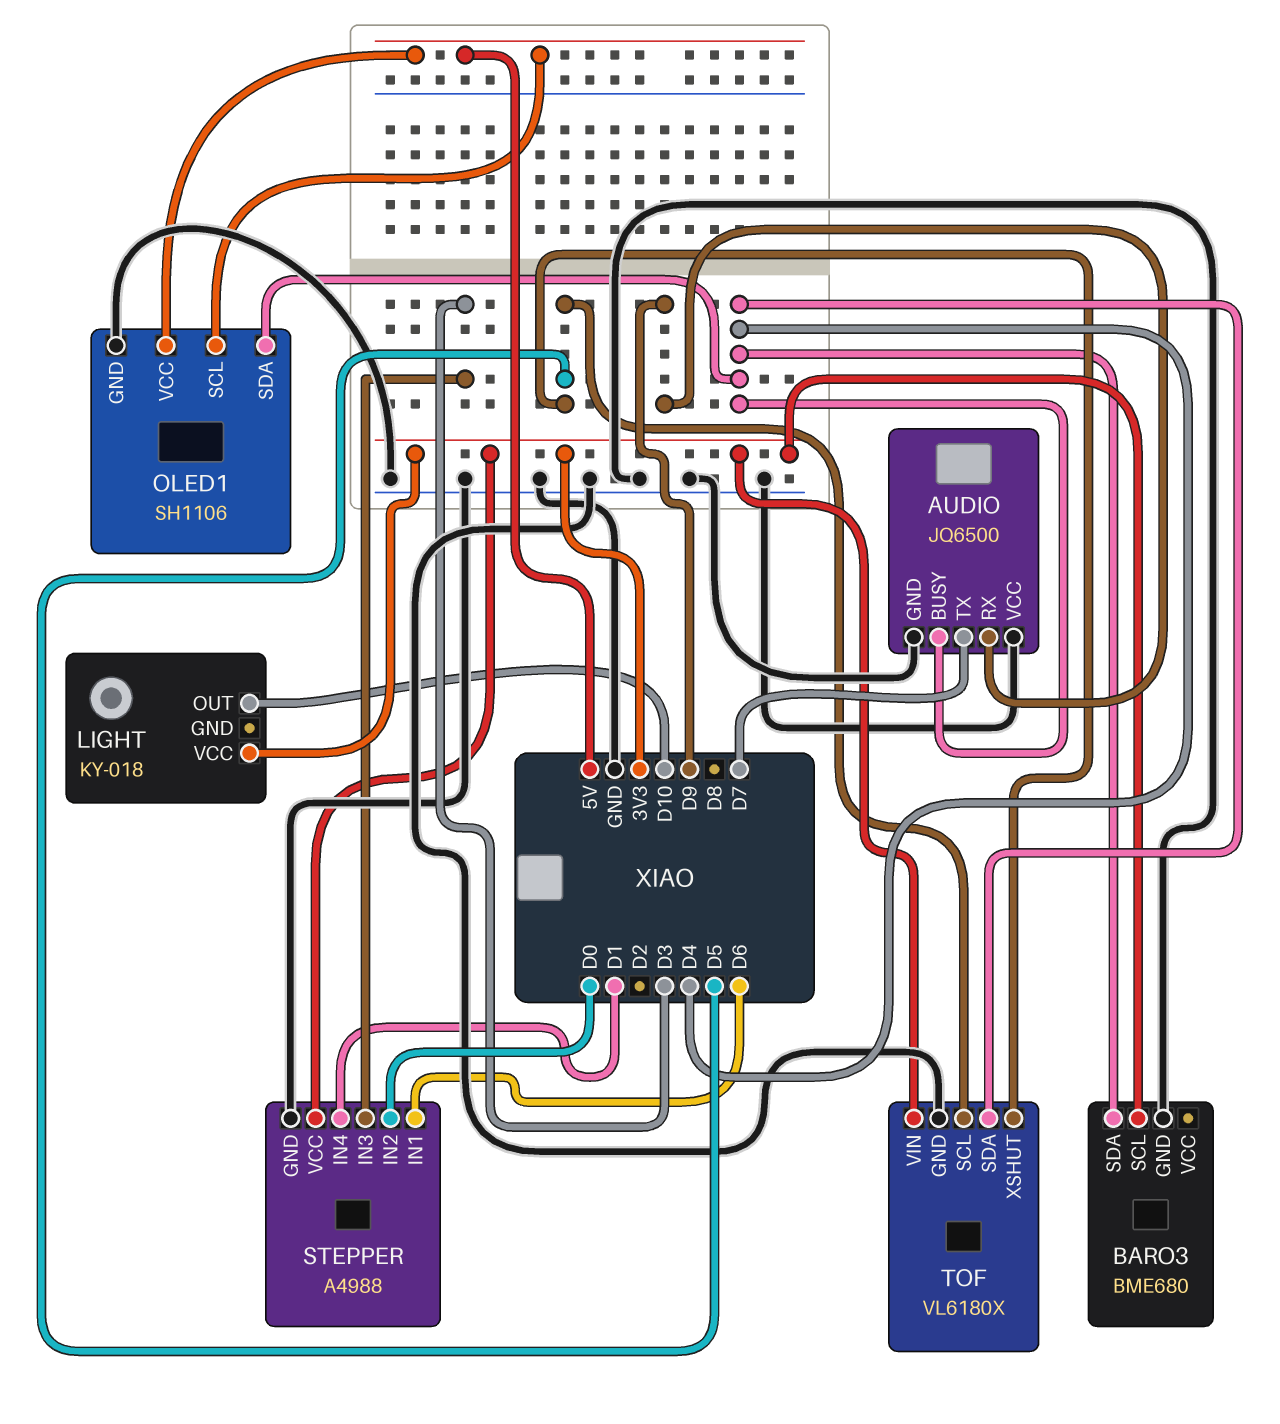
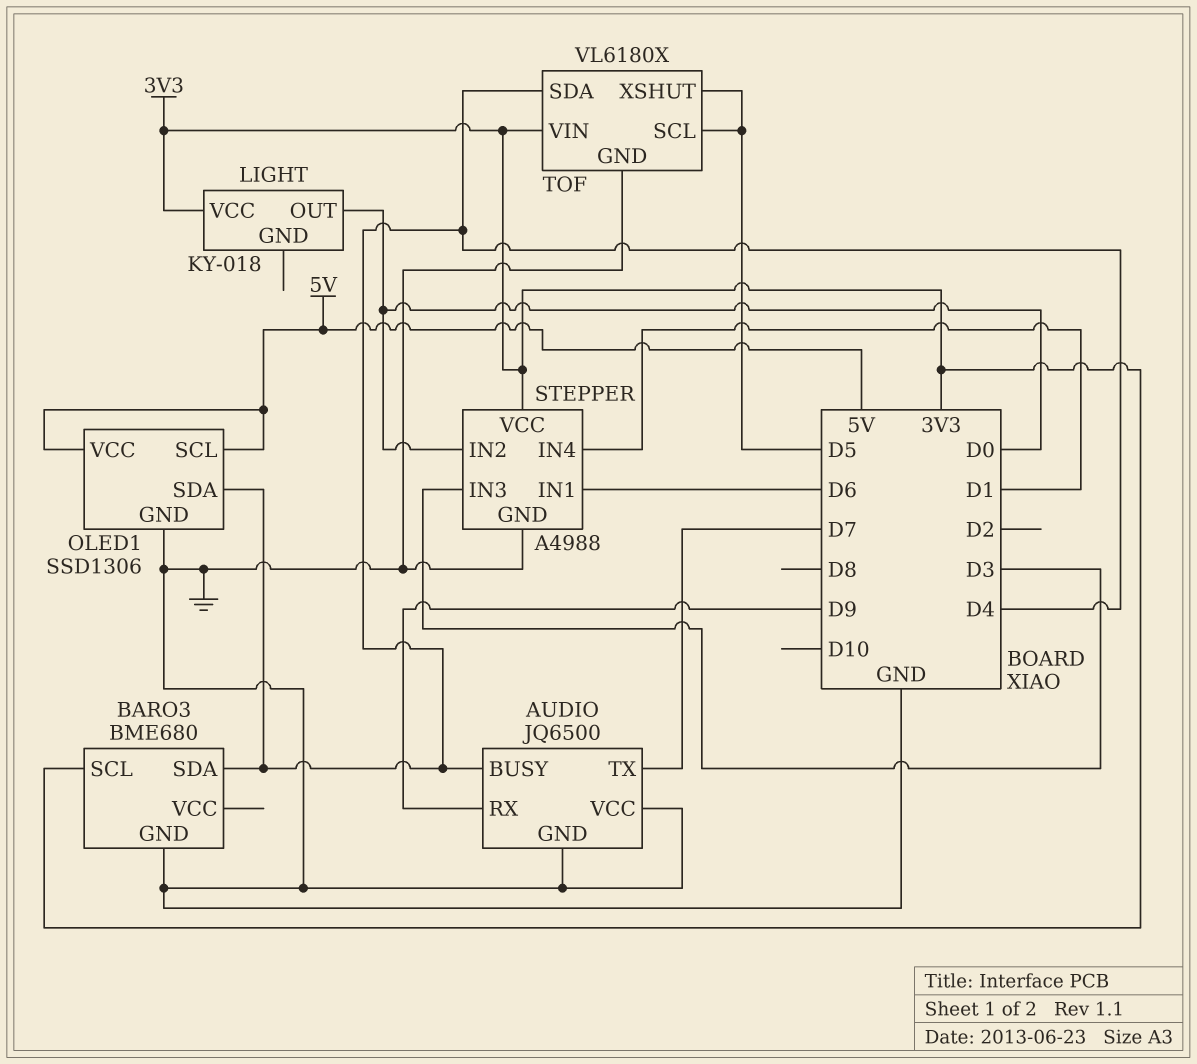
LIGHT pin OUT: D10 -> D0
OLED1: SH1106 -> SSD1306

